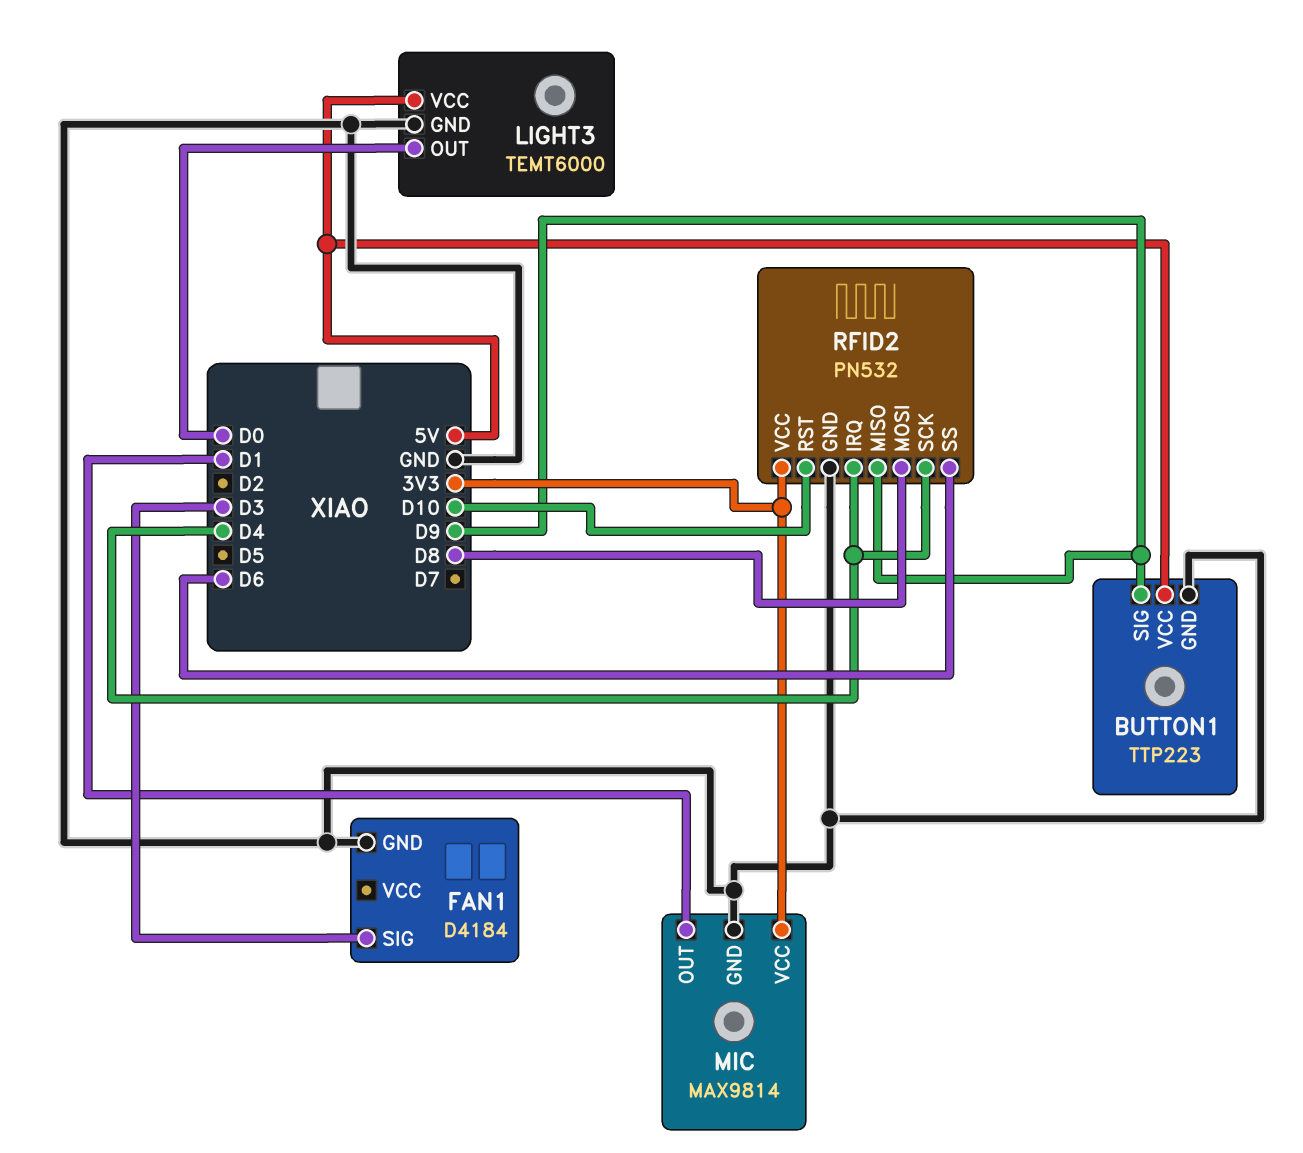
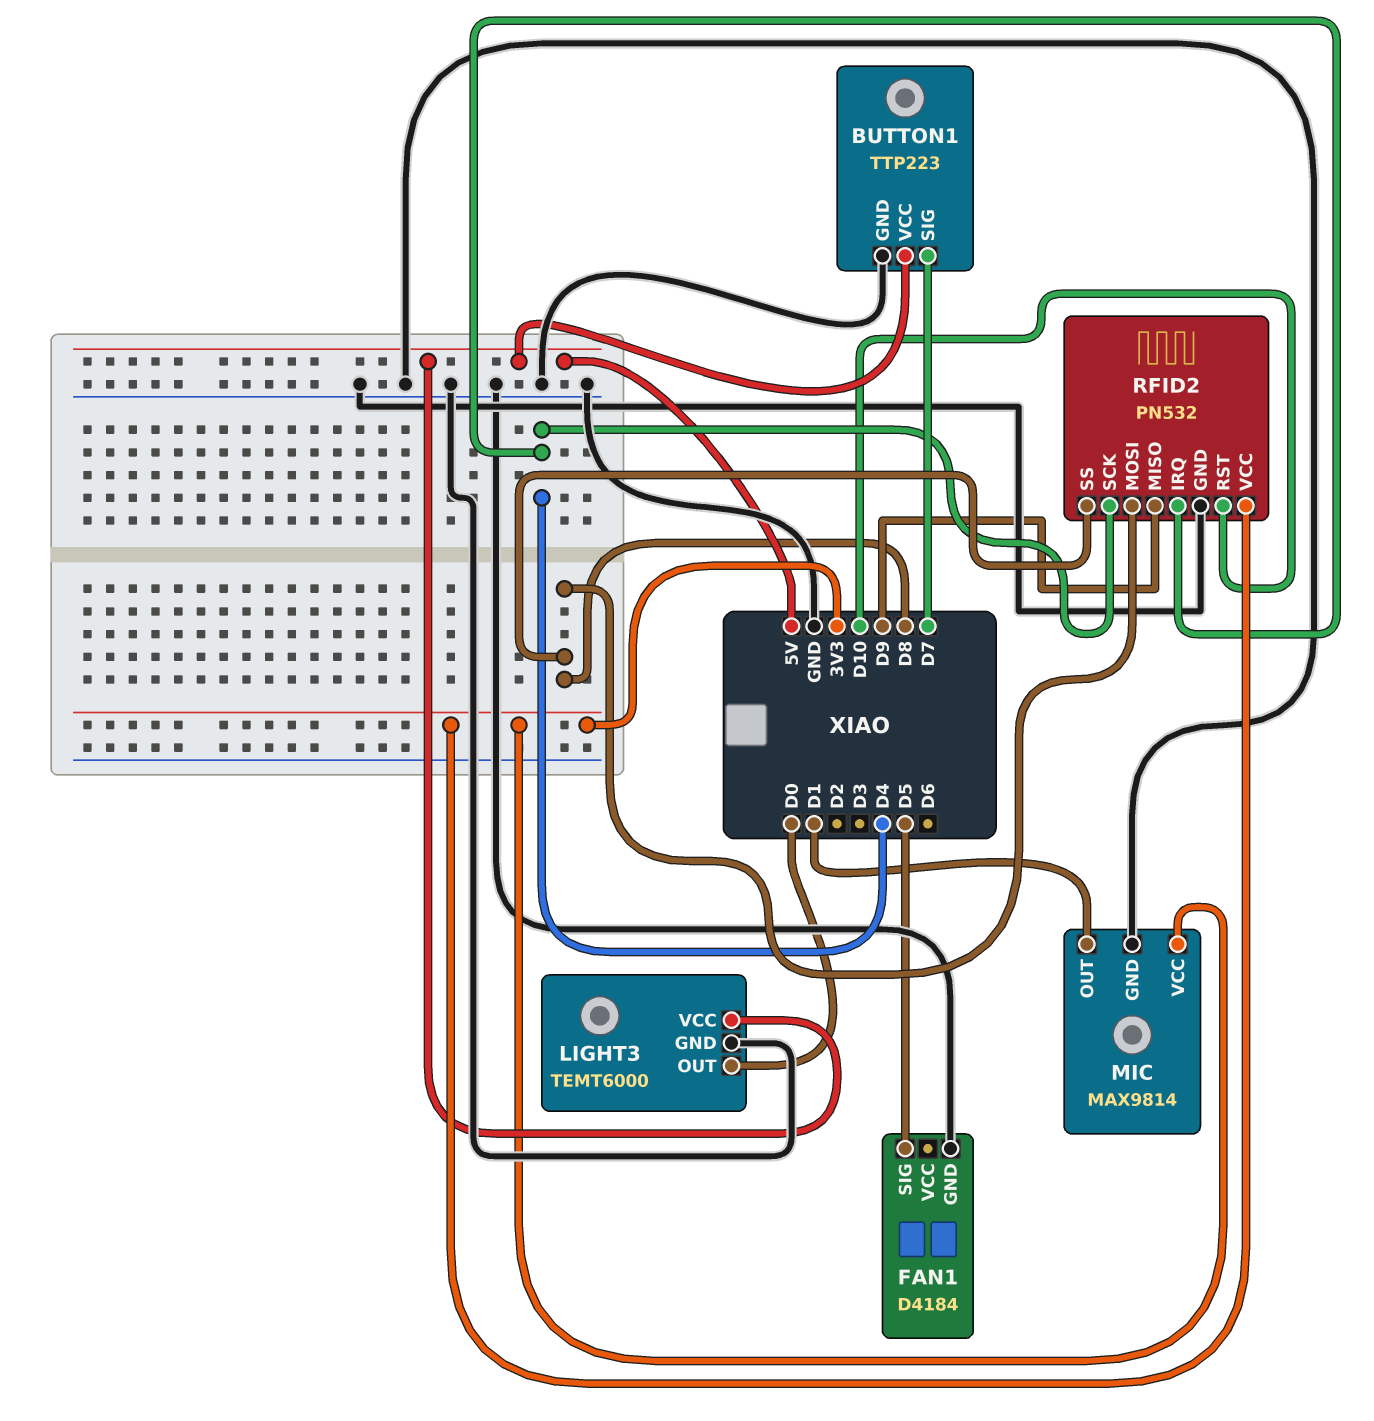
BUTTON1 pin SIG: D9 -> D7
FAN1 pin SIG: D3 -> D5
RFID2 pin SS: D6 -> D8

